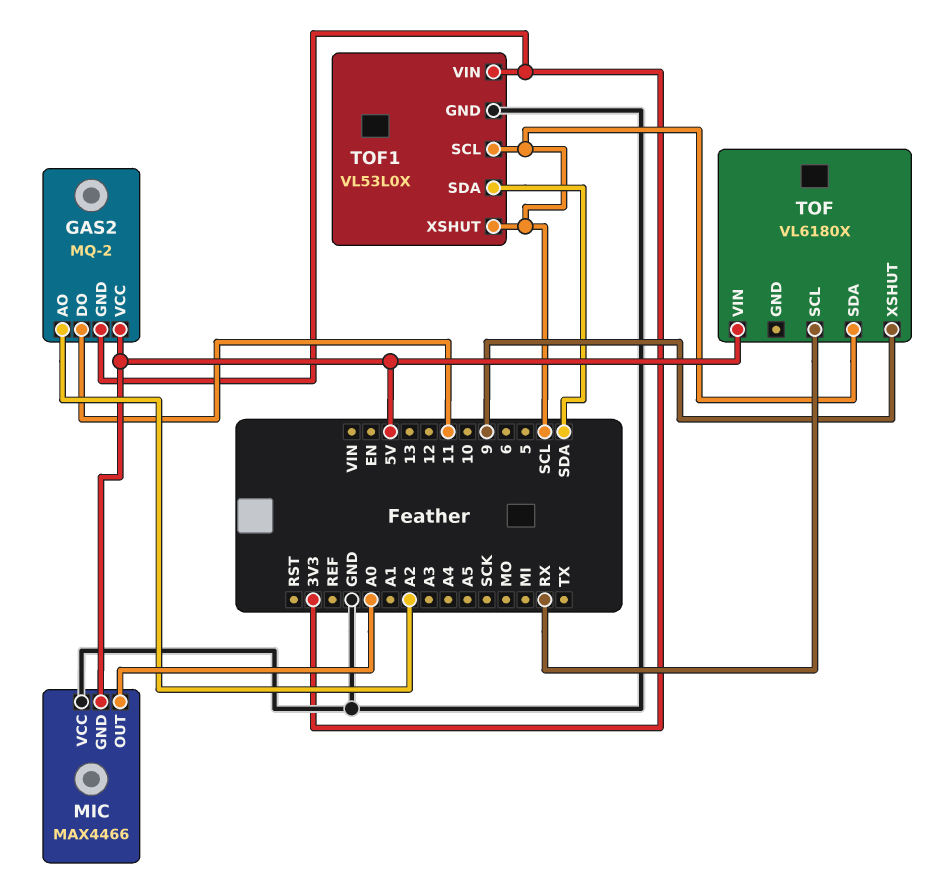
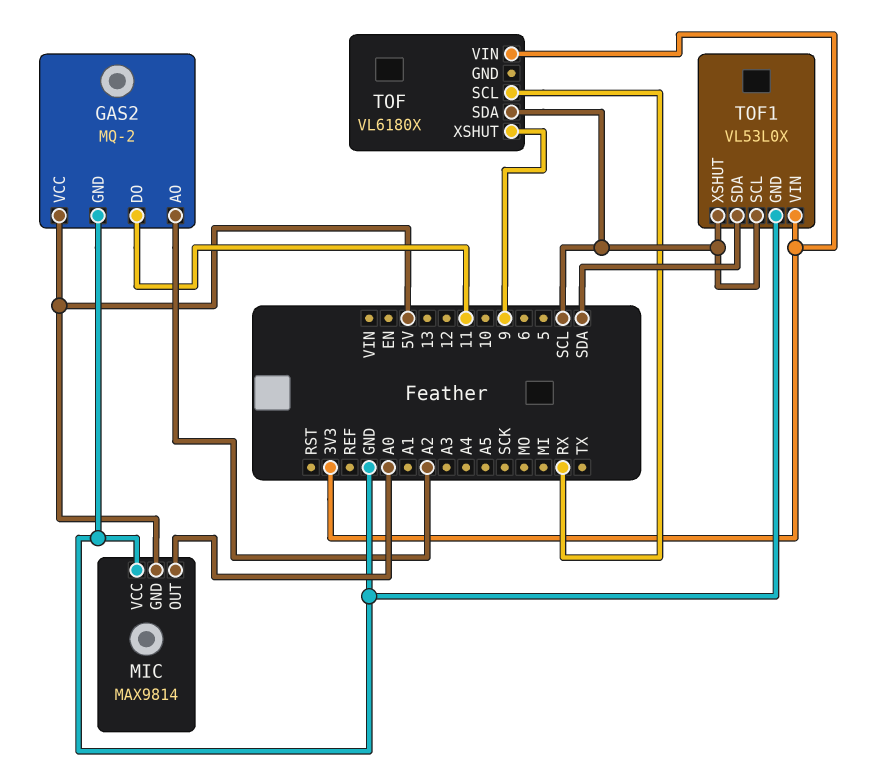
GAS2 pin GND: 3V3 -> GND
MIC: MAX4466 -> MAX9814
TOF pin VIN: 5V -> 3V3

